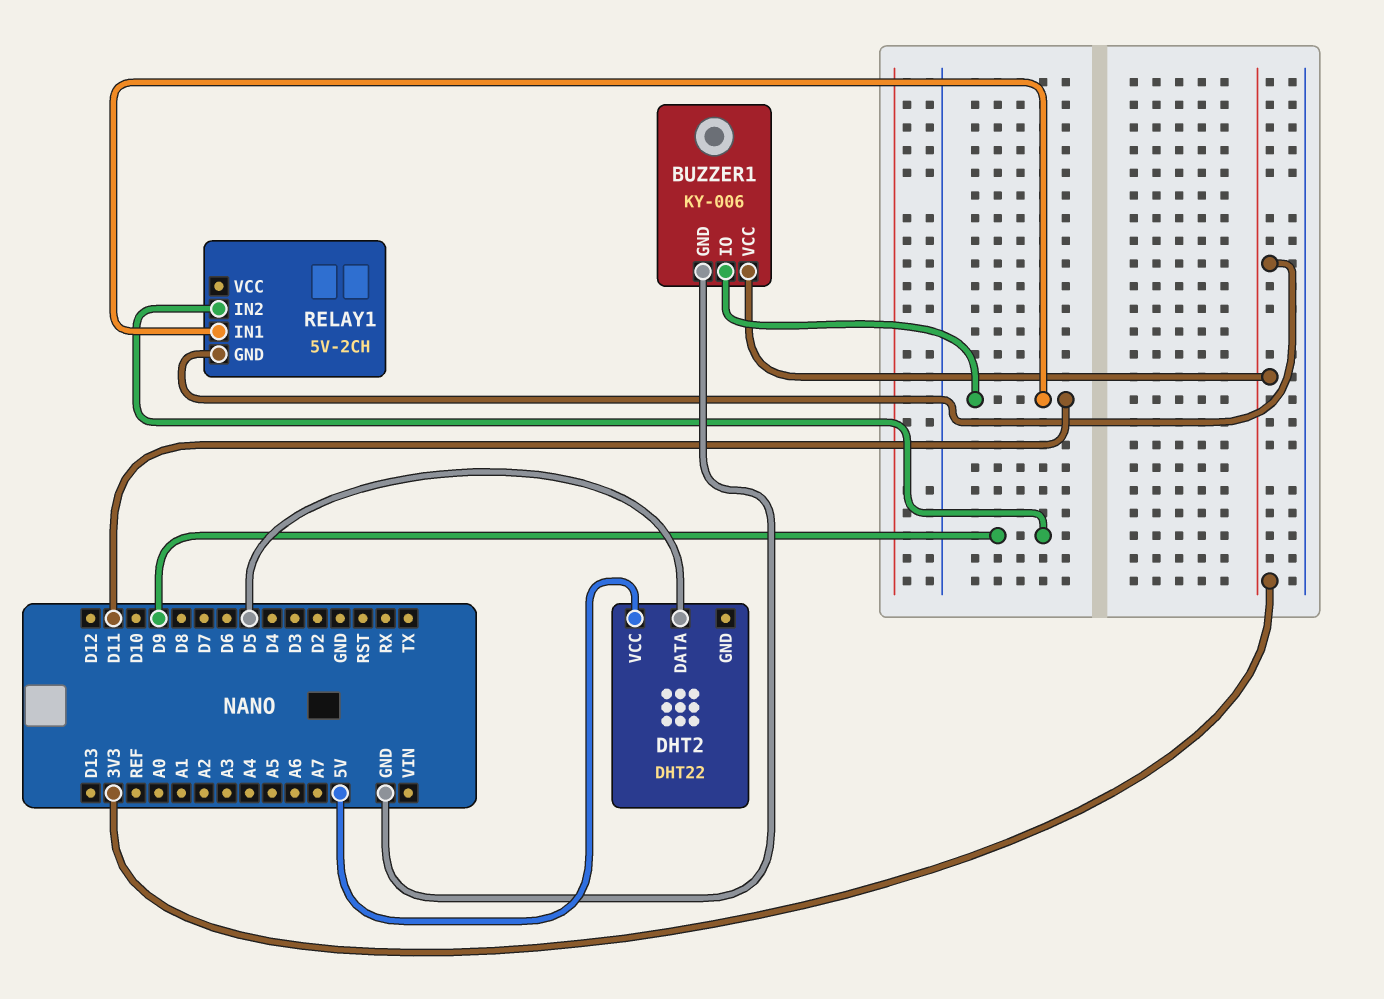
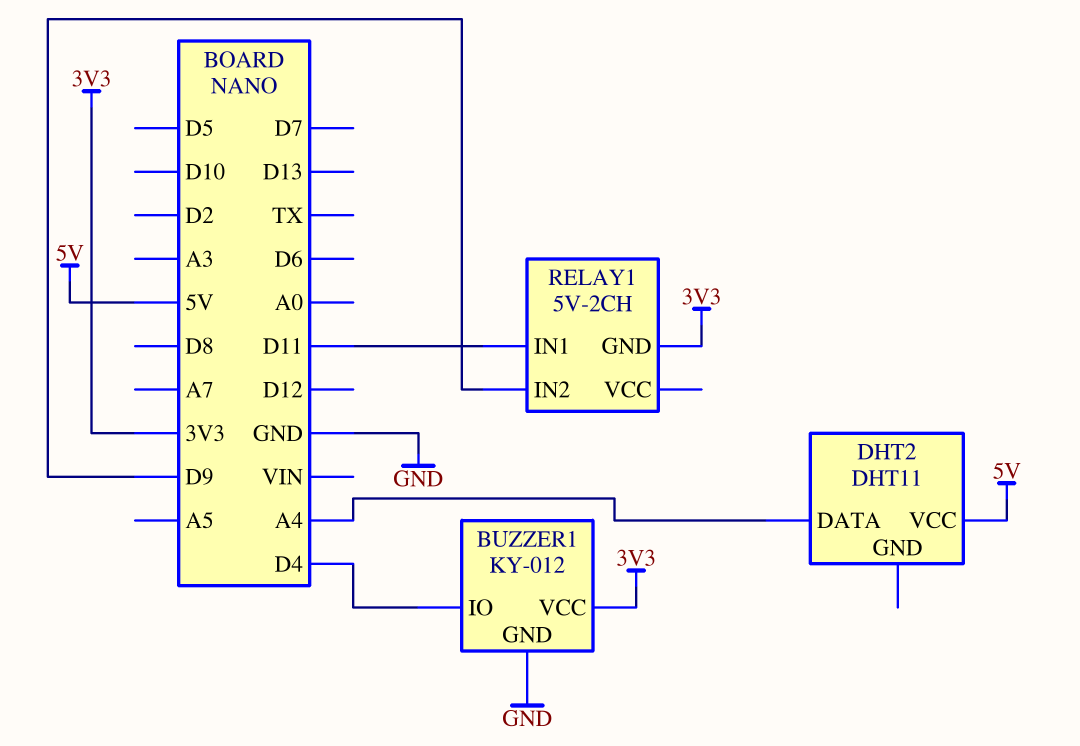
BUZZER1: KY-006 -> KY-012
BUZZER1 pin IO: D11 -> D4
DHT2: DHT22 -> DHT11
DHT2 pin DATA: D5 -> A4

